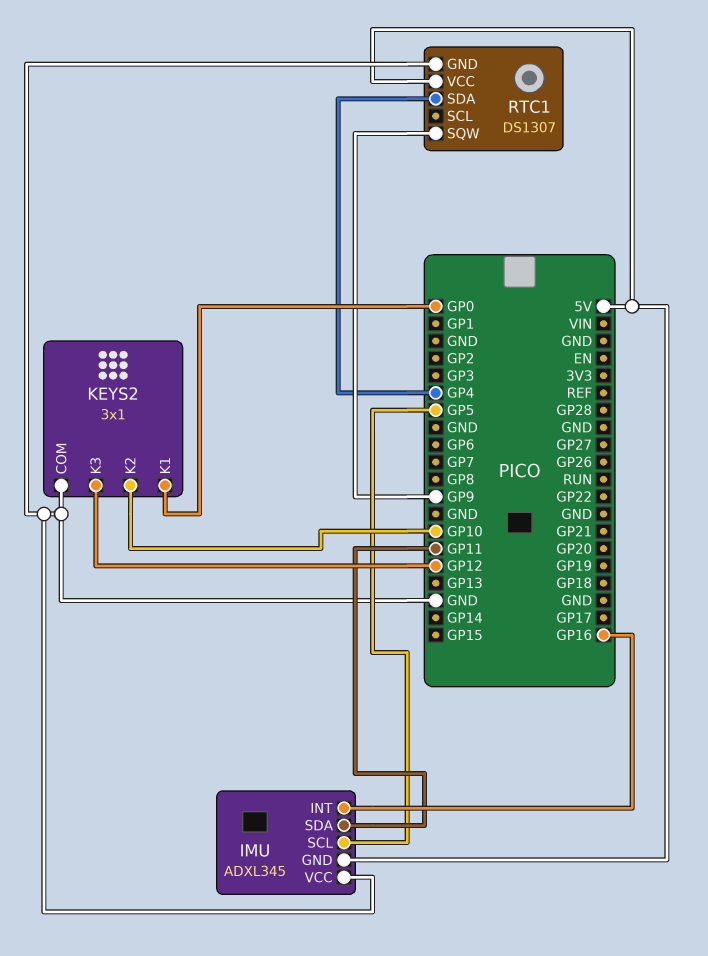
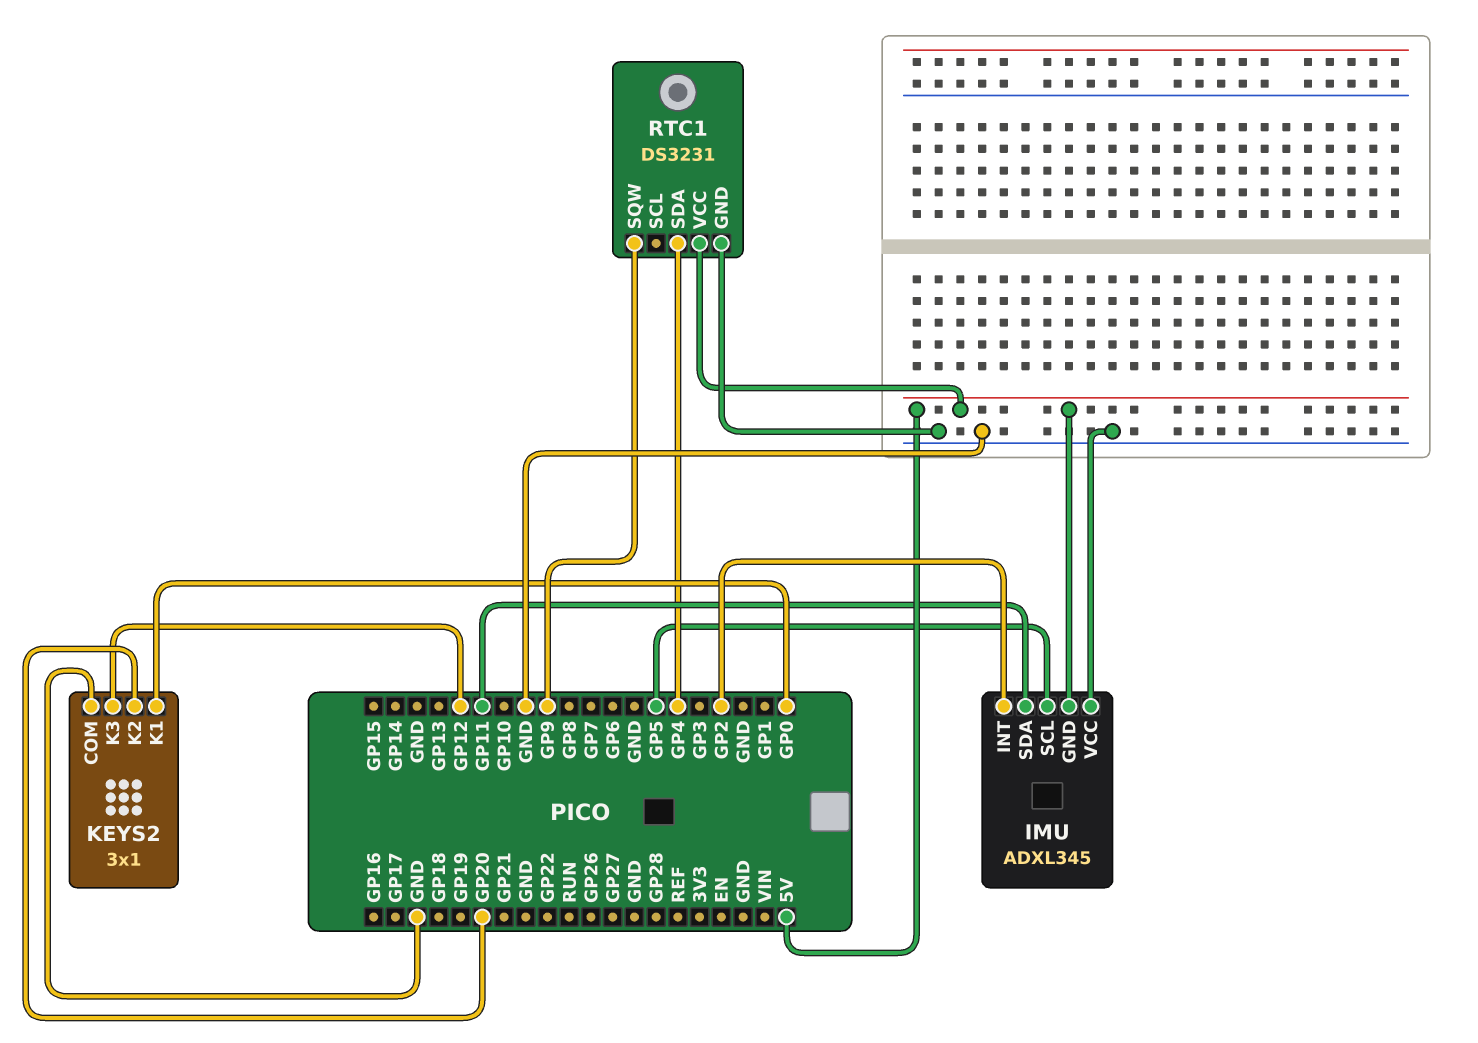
IMU pin INT: GP16 -> GP2
KEYS2 pin K2: GP10 -> GP20
RTC1: DS1307 -> DS3231

